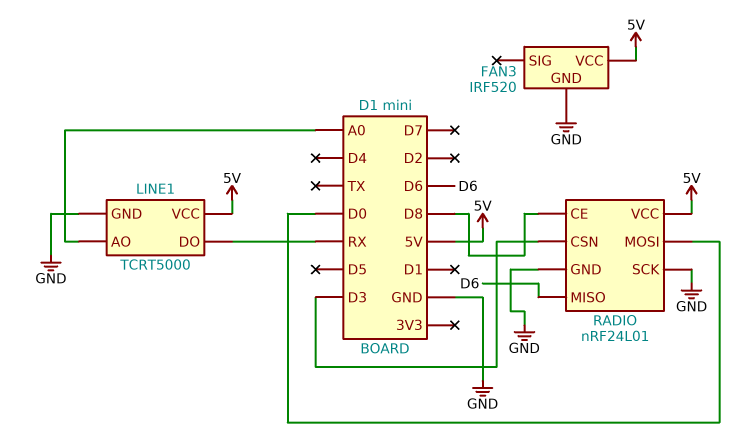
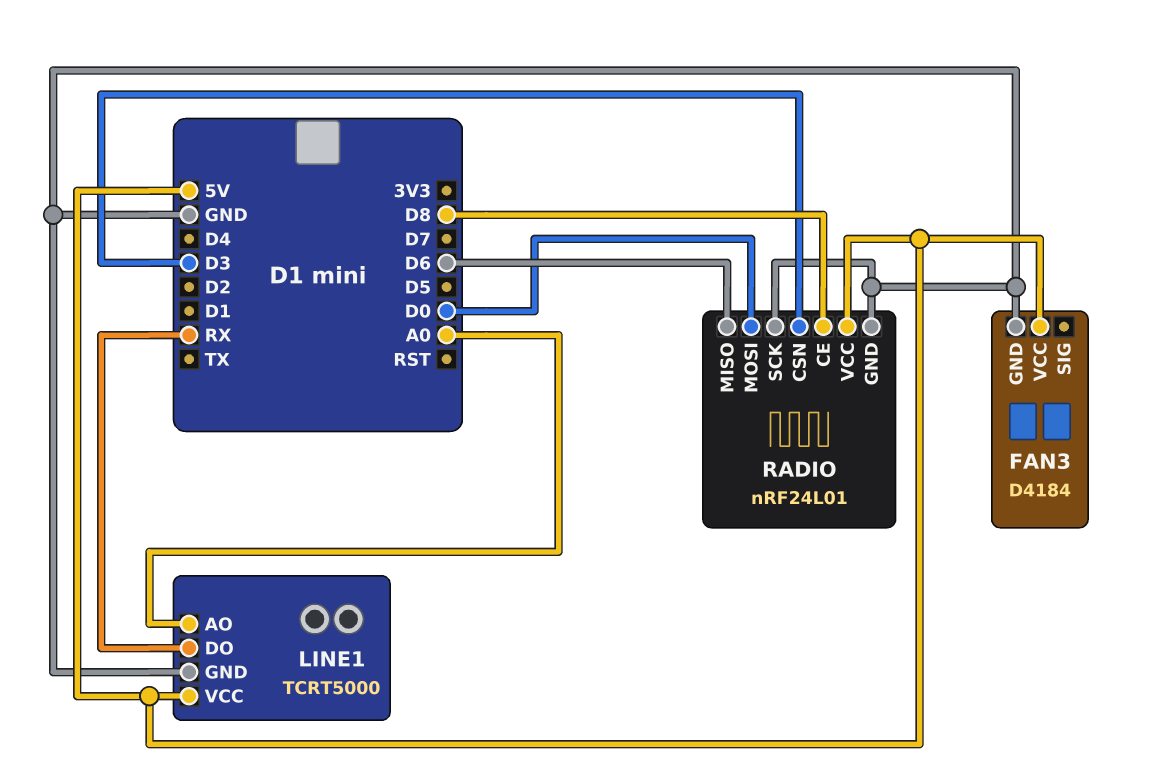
FAN3: IRF520 -> D4184

